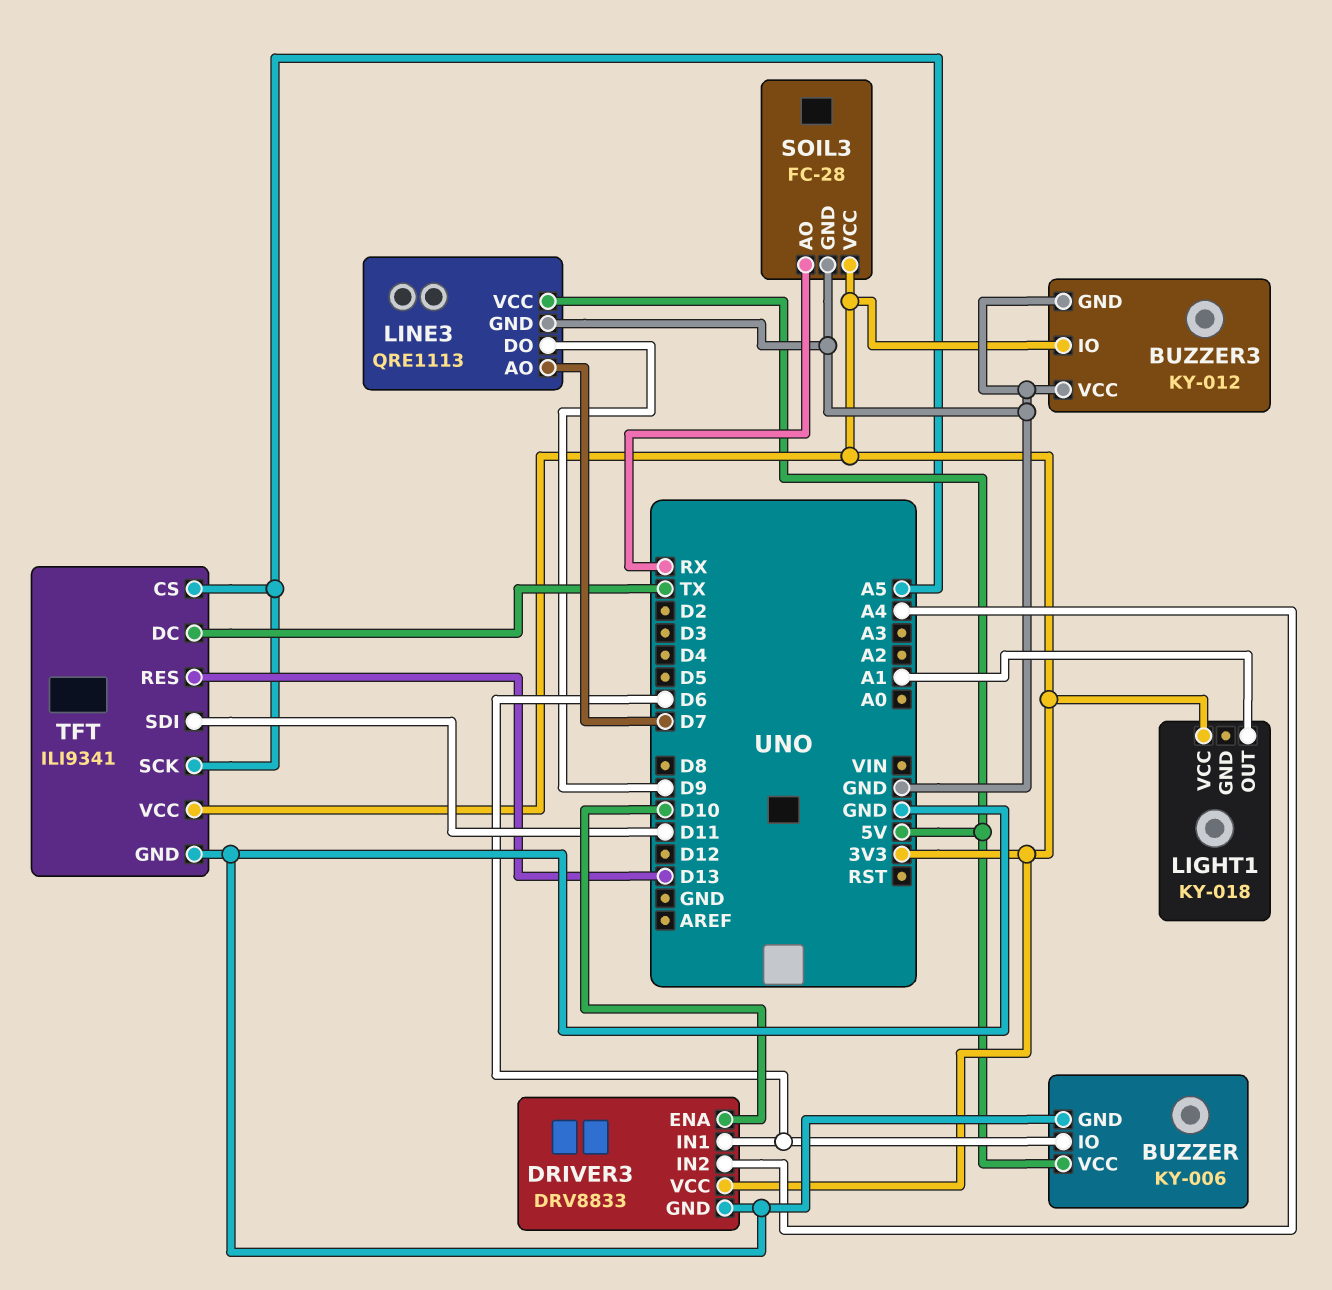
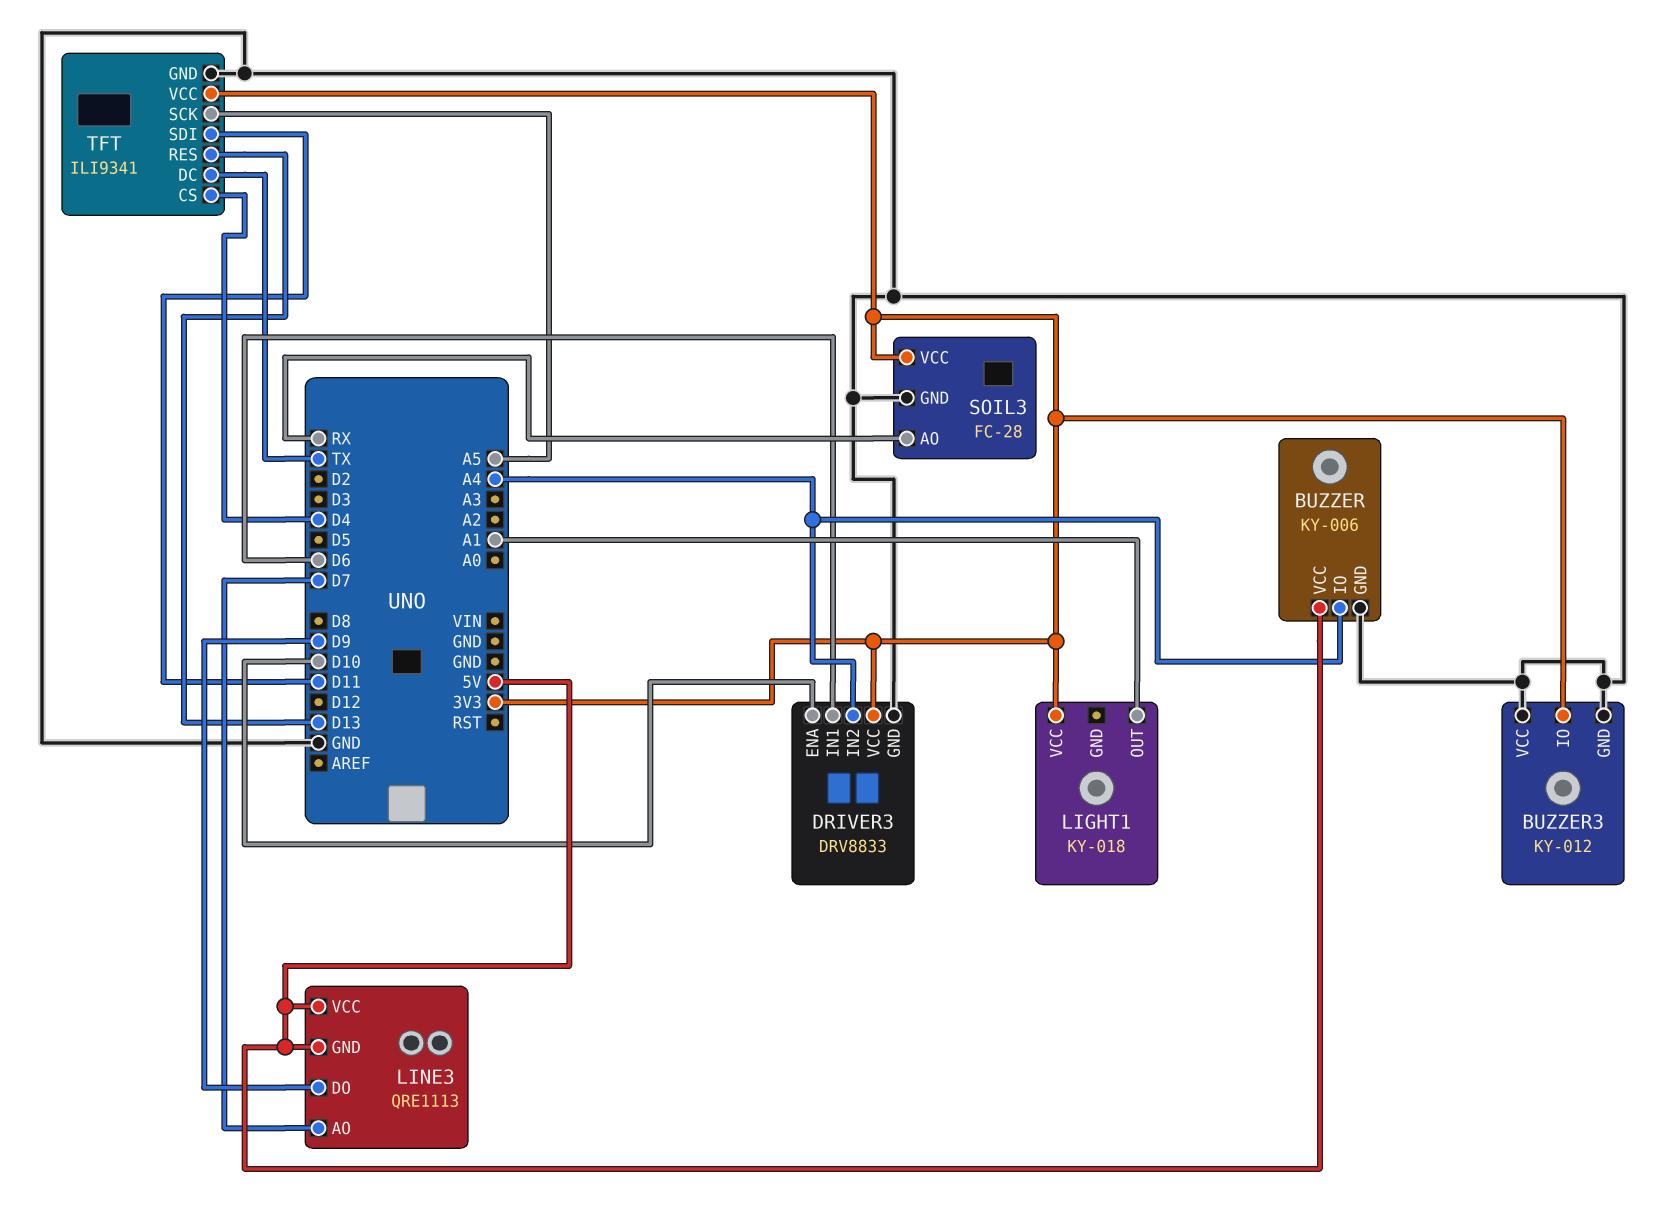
BUZZER pin IO: D6 -> A4
LINE3 pin GND: GND -> 5V
TFT pin CS: A5 -> D4

